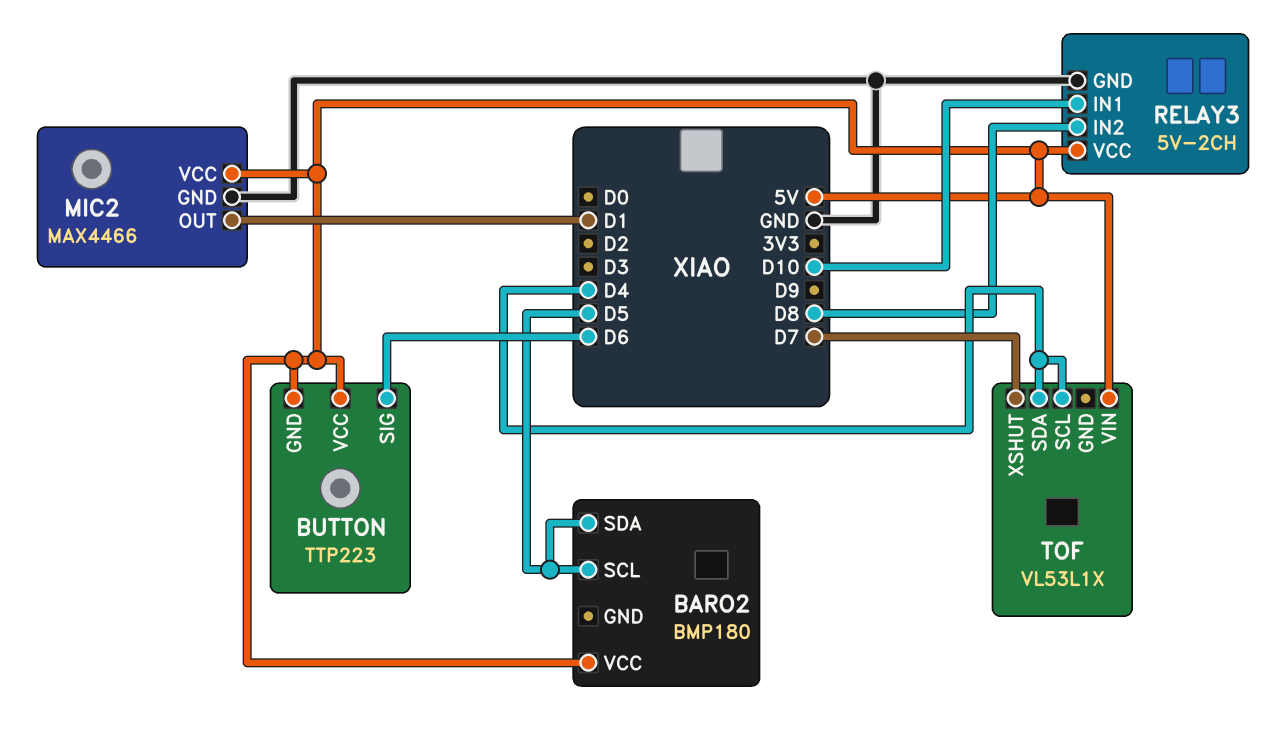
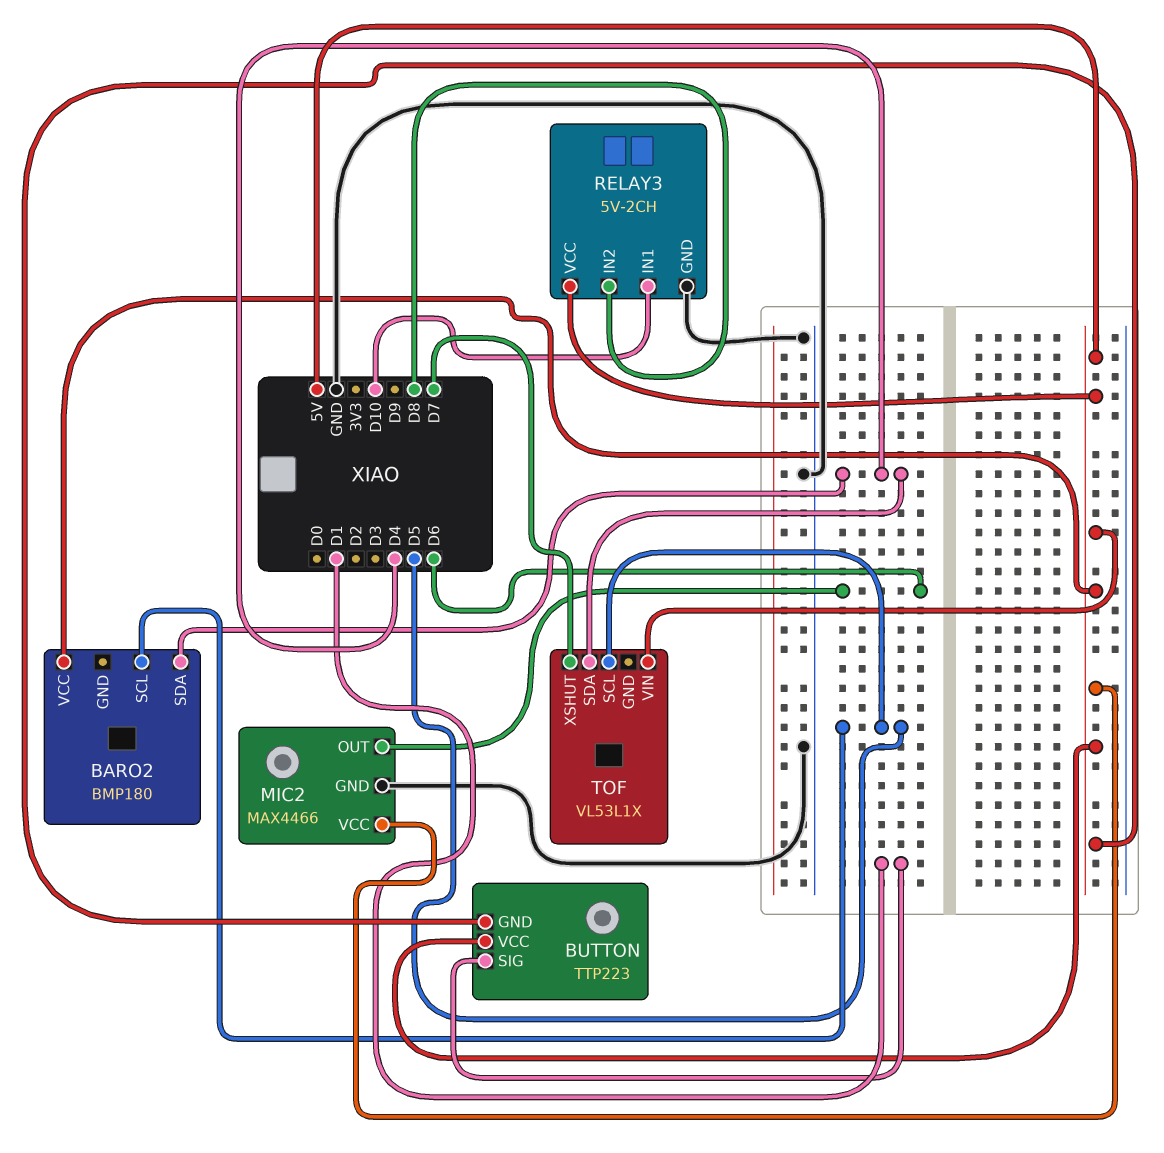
BARO2 pin SDA: D5 -> D4
BUTTON pin SIG: D6 -> D1
MIC2 pin OUT: D1 -> D6
TOF pin SCL: D4 -> D5

